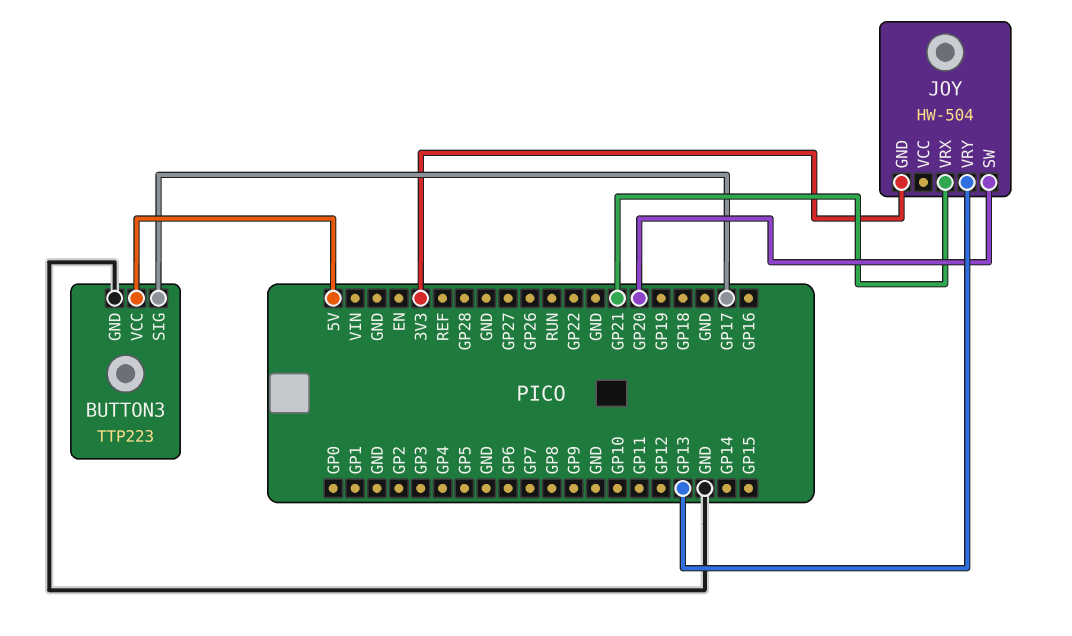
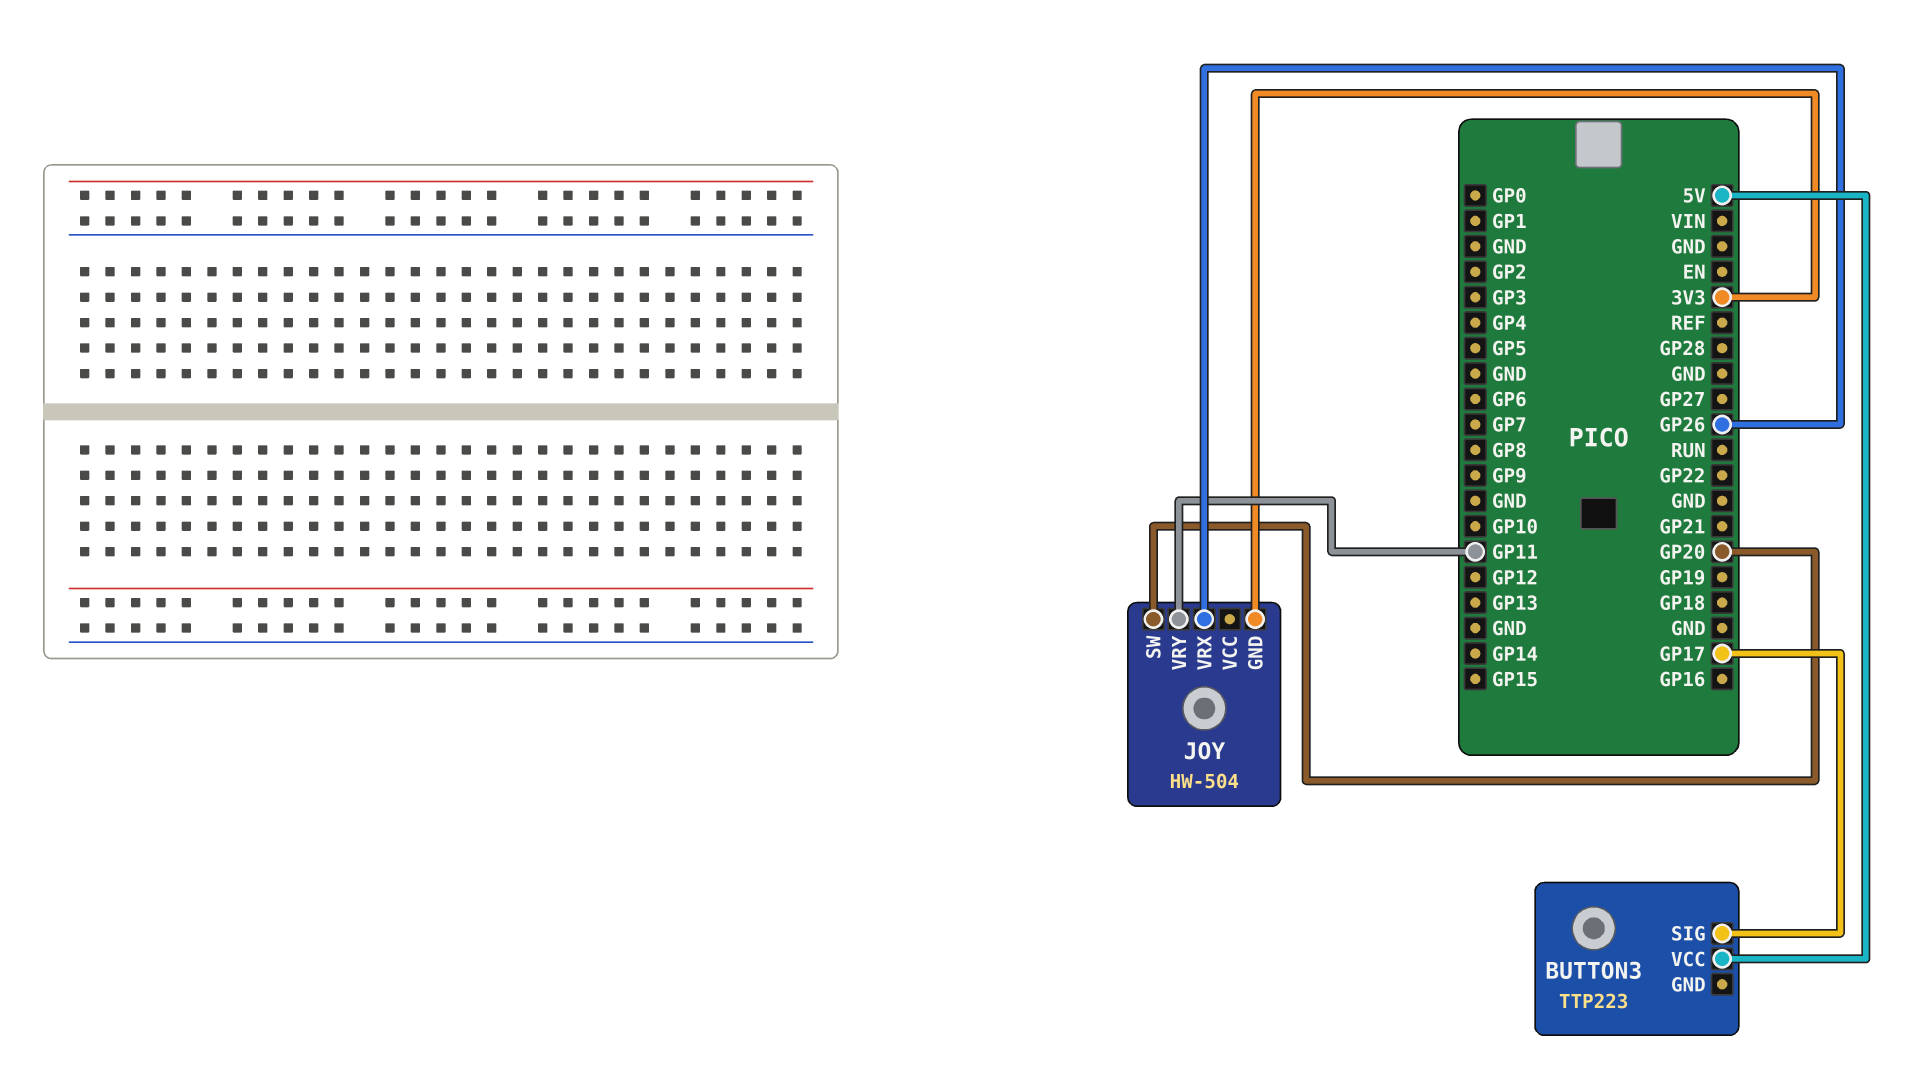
BUTTON3 pin GND: GND -> none
JOY pin VRX: GP21 -> GP26
JOY pin VRY: GP13 -> GP11

